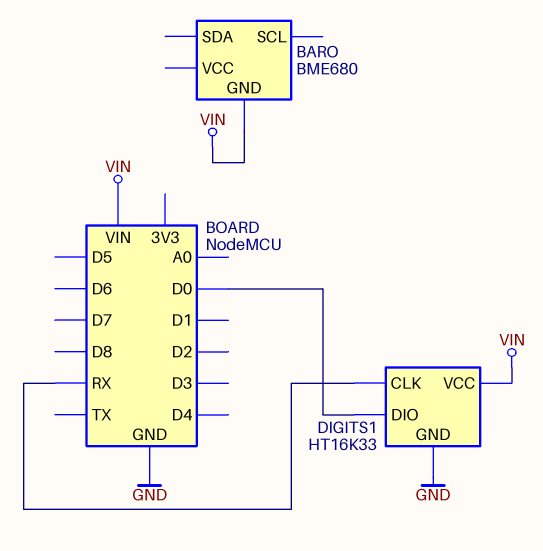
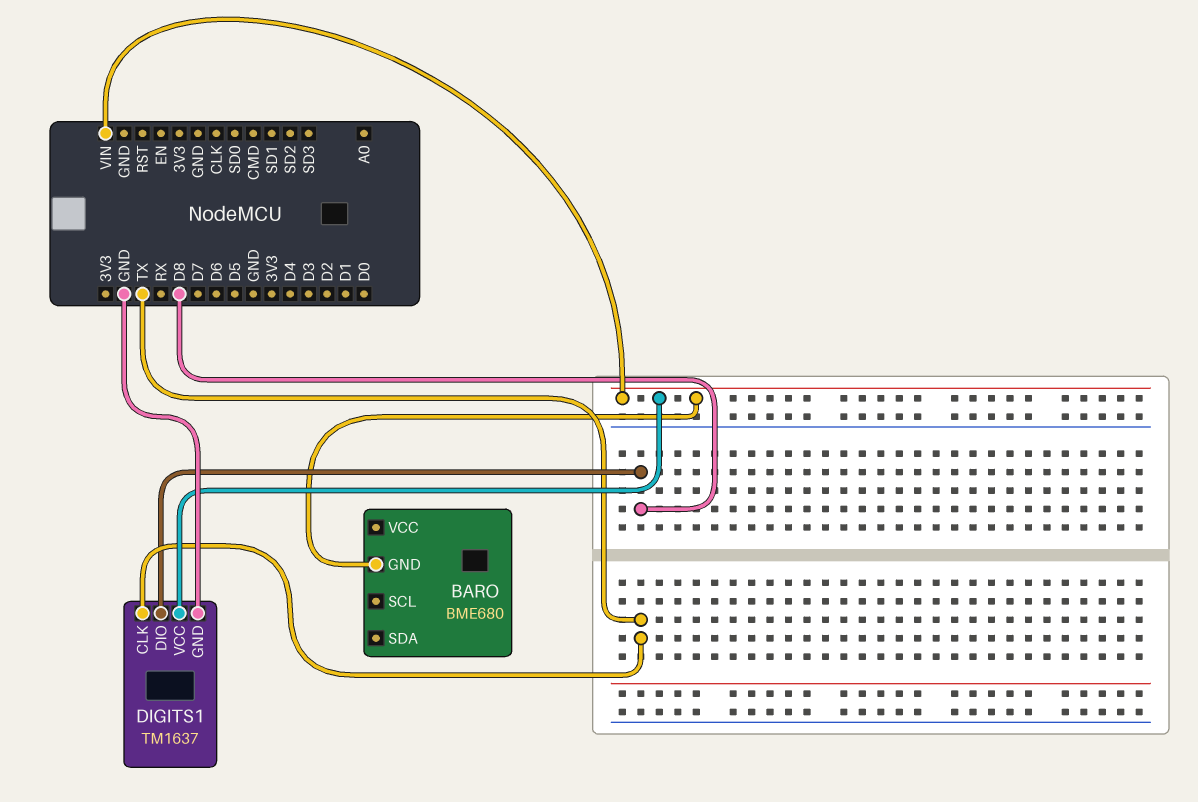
DIGITS1: HT16K33 -> TM1637
DIGITS1 pin CLK: RX -> TX
DIGITS1 pin DIO: D0 -> D8

